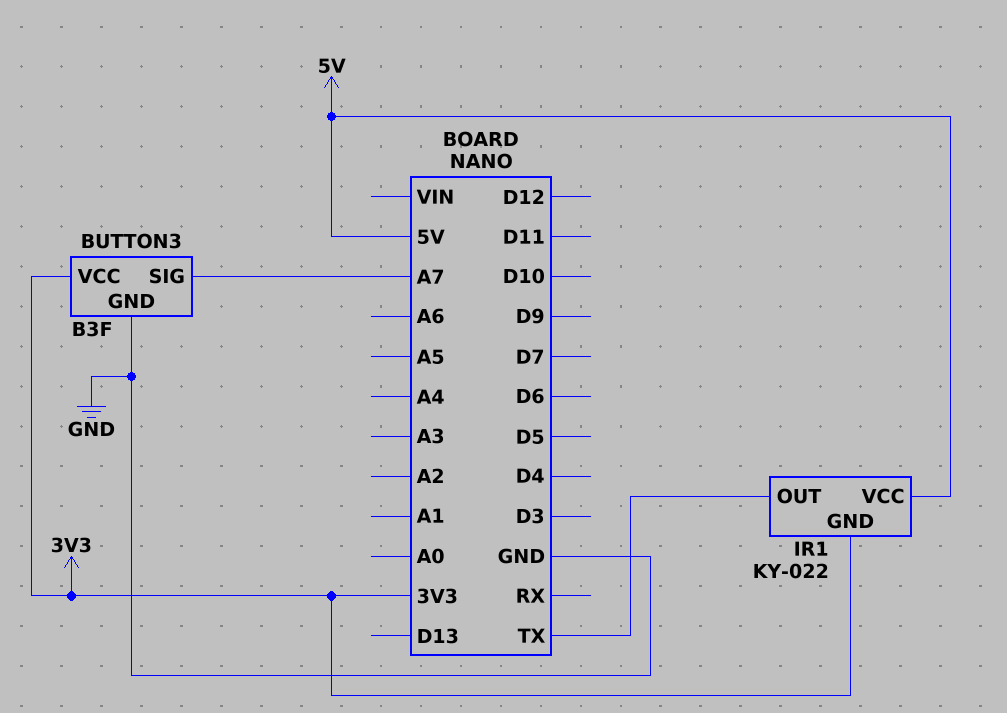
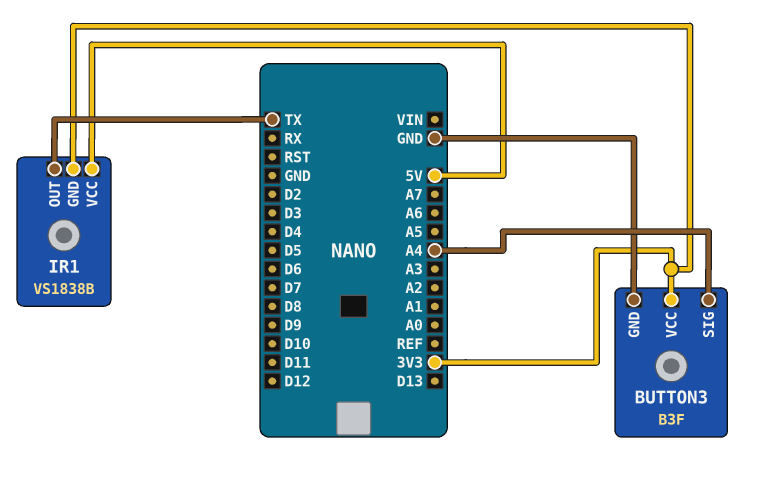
BUTTON3 pin SIG: A7 -> A4
IR1: KY-022 -> VS1838B

